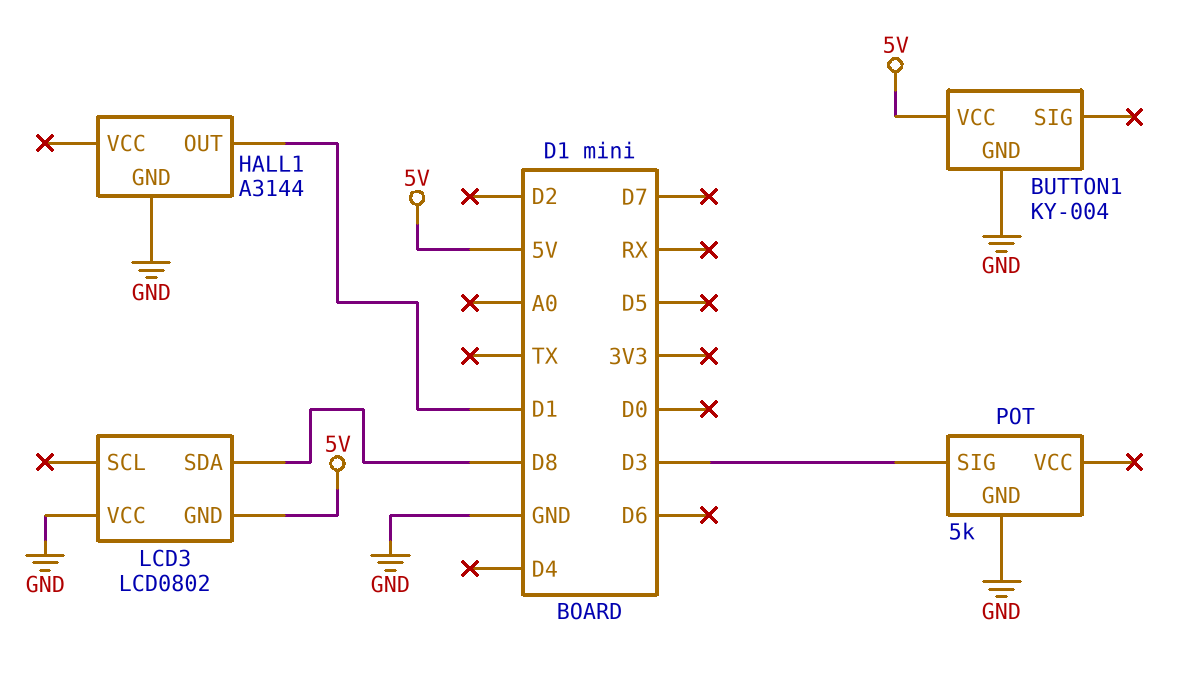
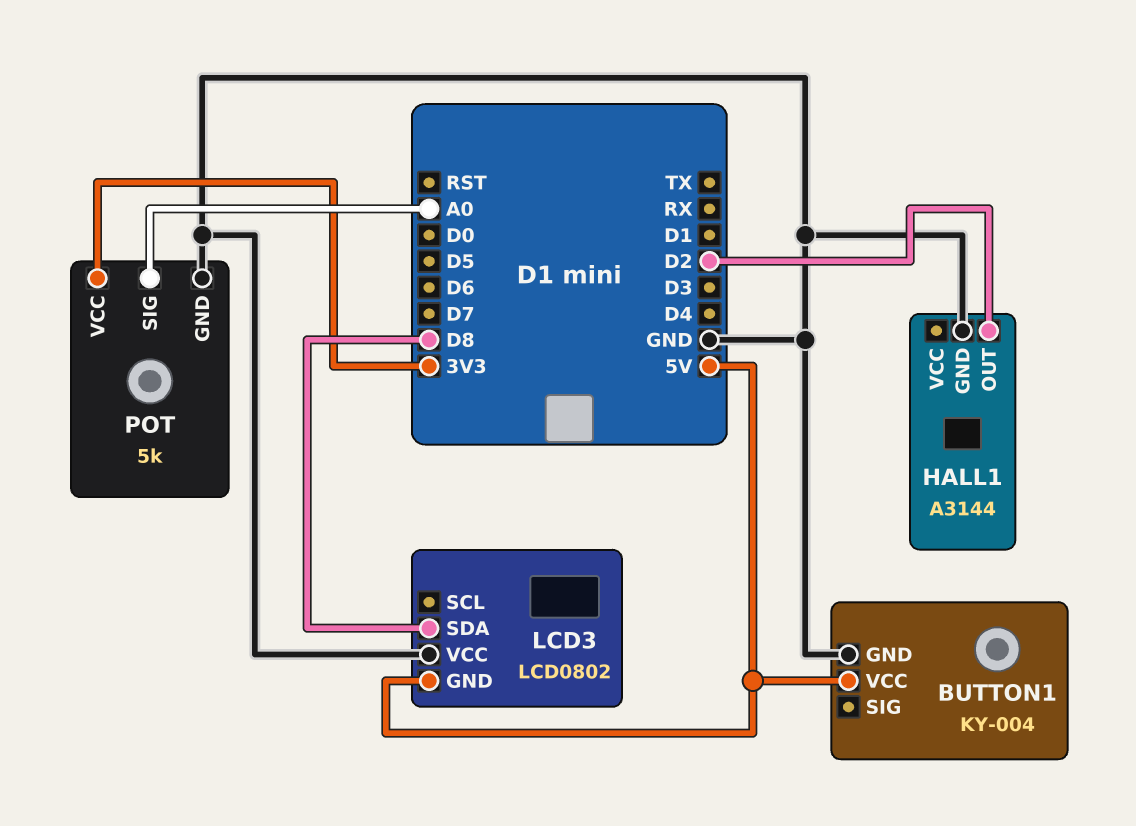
HALL1 pin OUT: D1 -> D2
POT pin SIG: D3 -> A0
POT pin VCC: none -> 3V3

